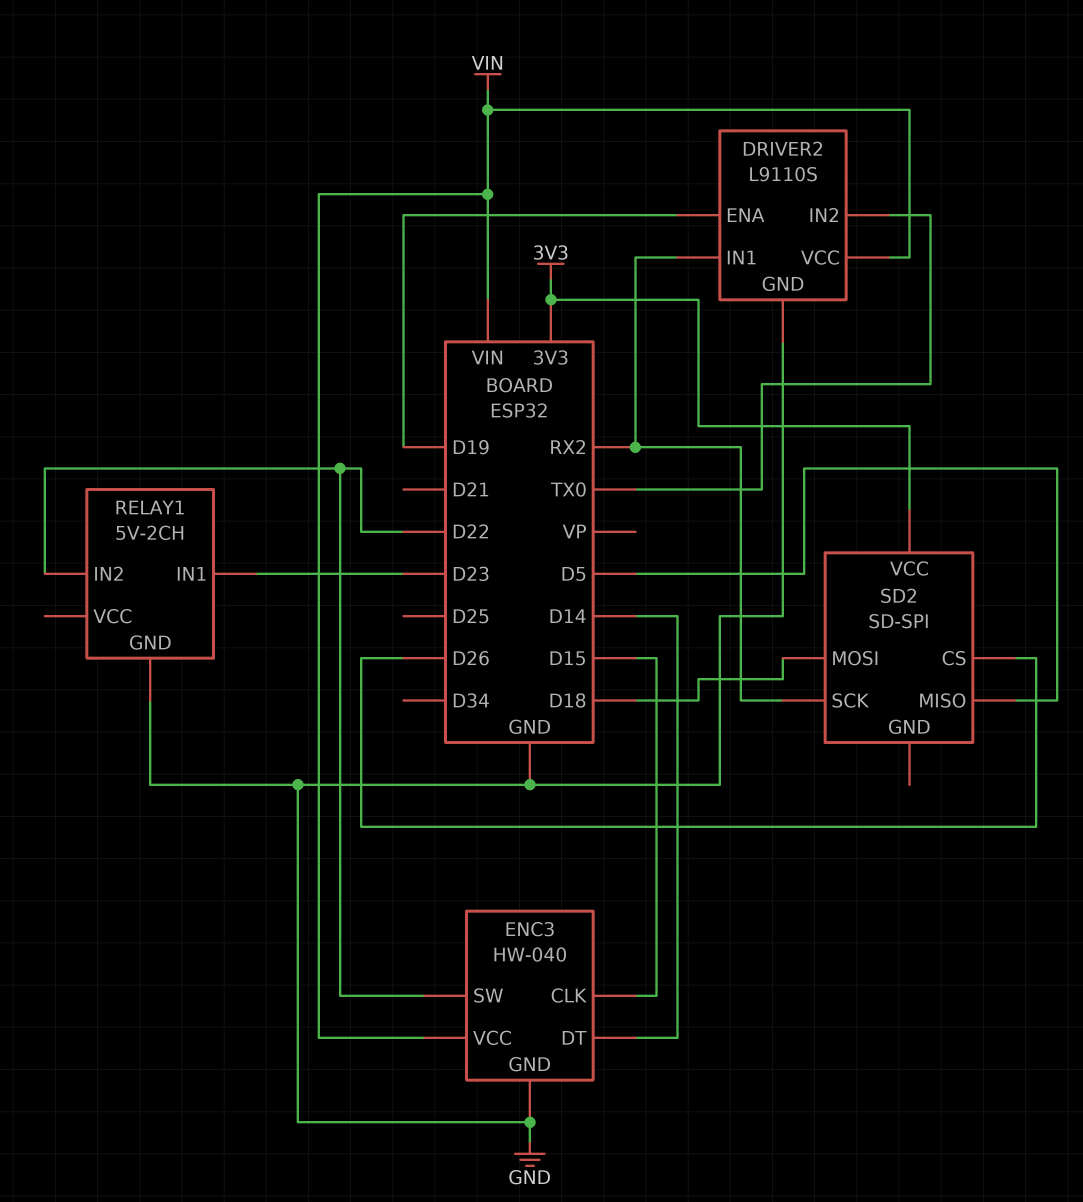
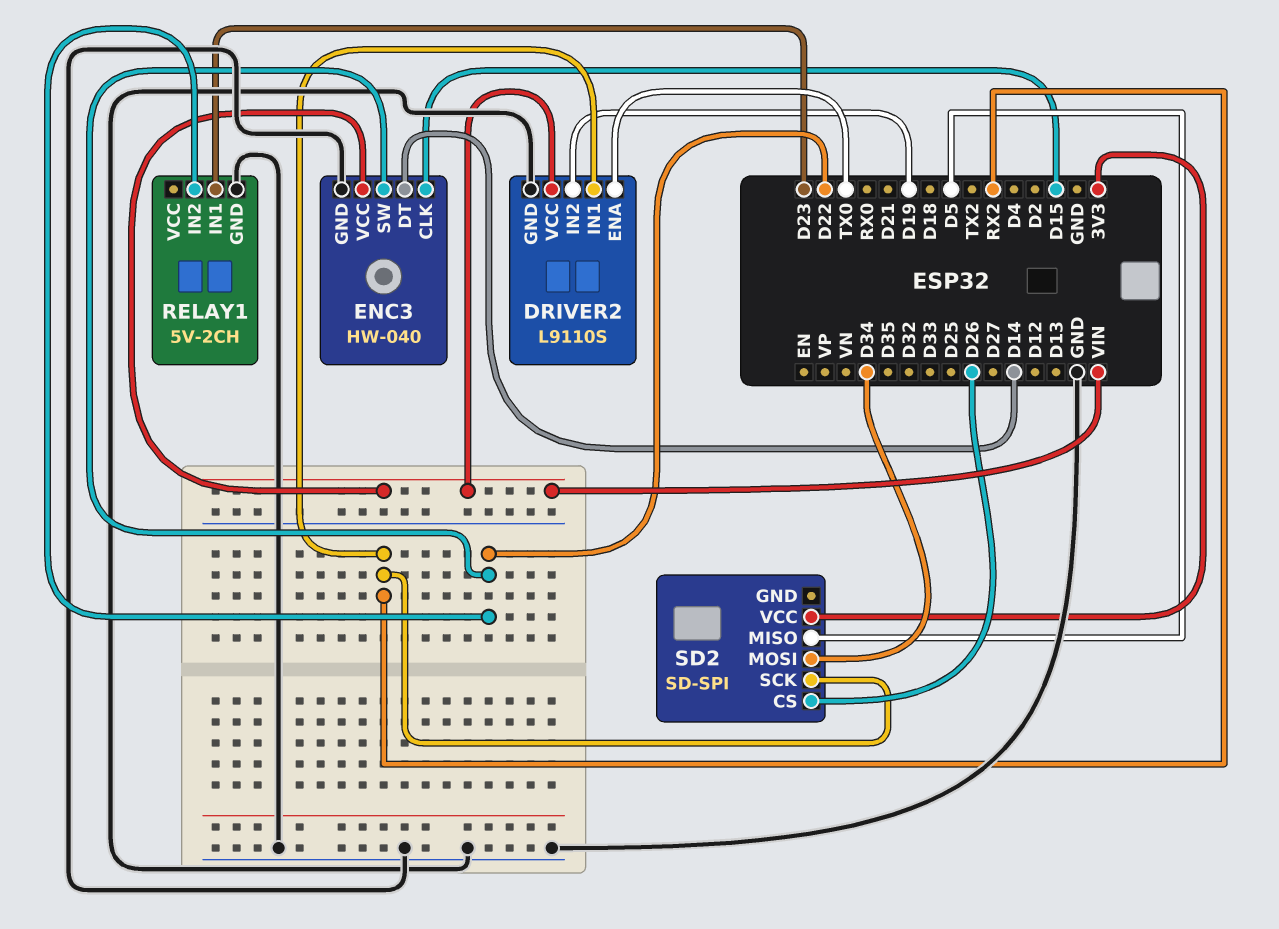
DRIVER2 pin ENA: D19 -> TX0
DRIVER2 pin IN2: TX0 -> D19
SD2 pin MOSI: D18 -> D34

